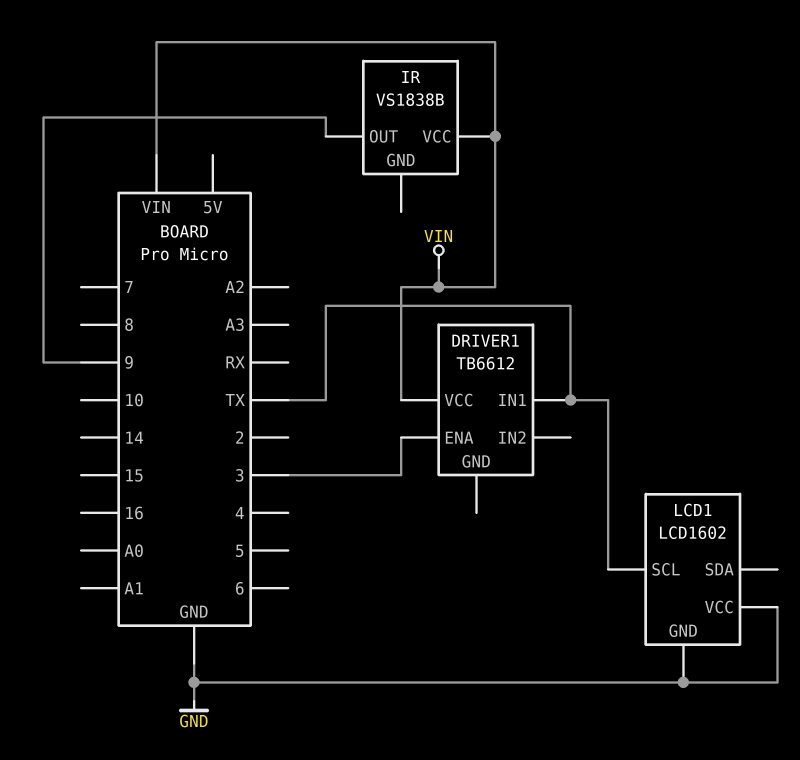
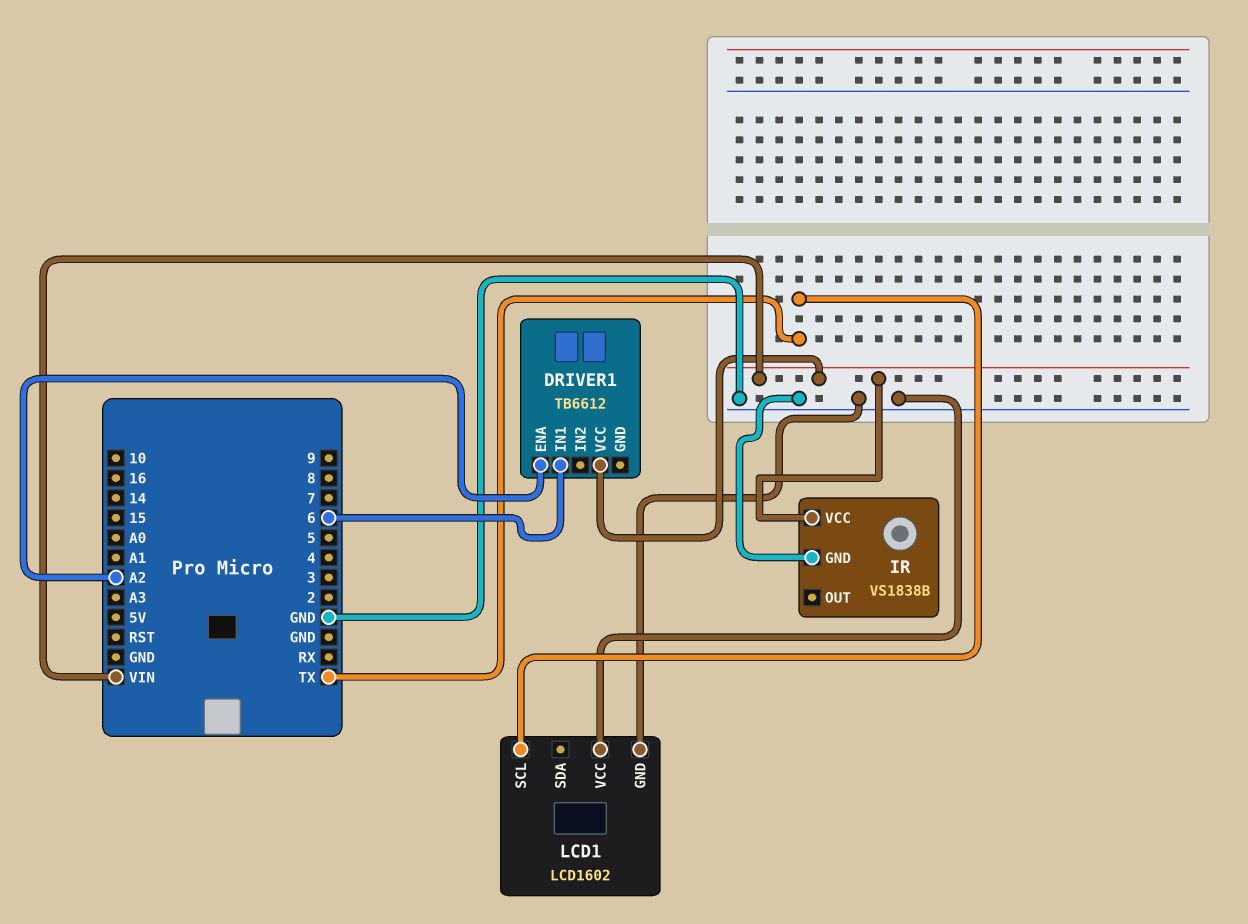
DRIVER1 pin ENA: 3 -> A2
DRIVER1 pin IN1: TX -> 6
IR pin GND: none -> GND
IR pin OUT: 9 -> none

